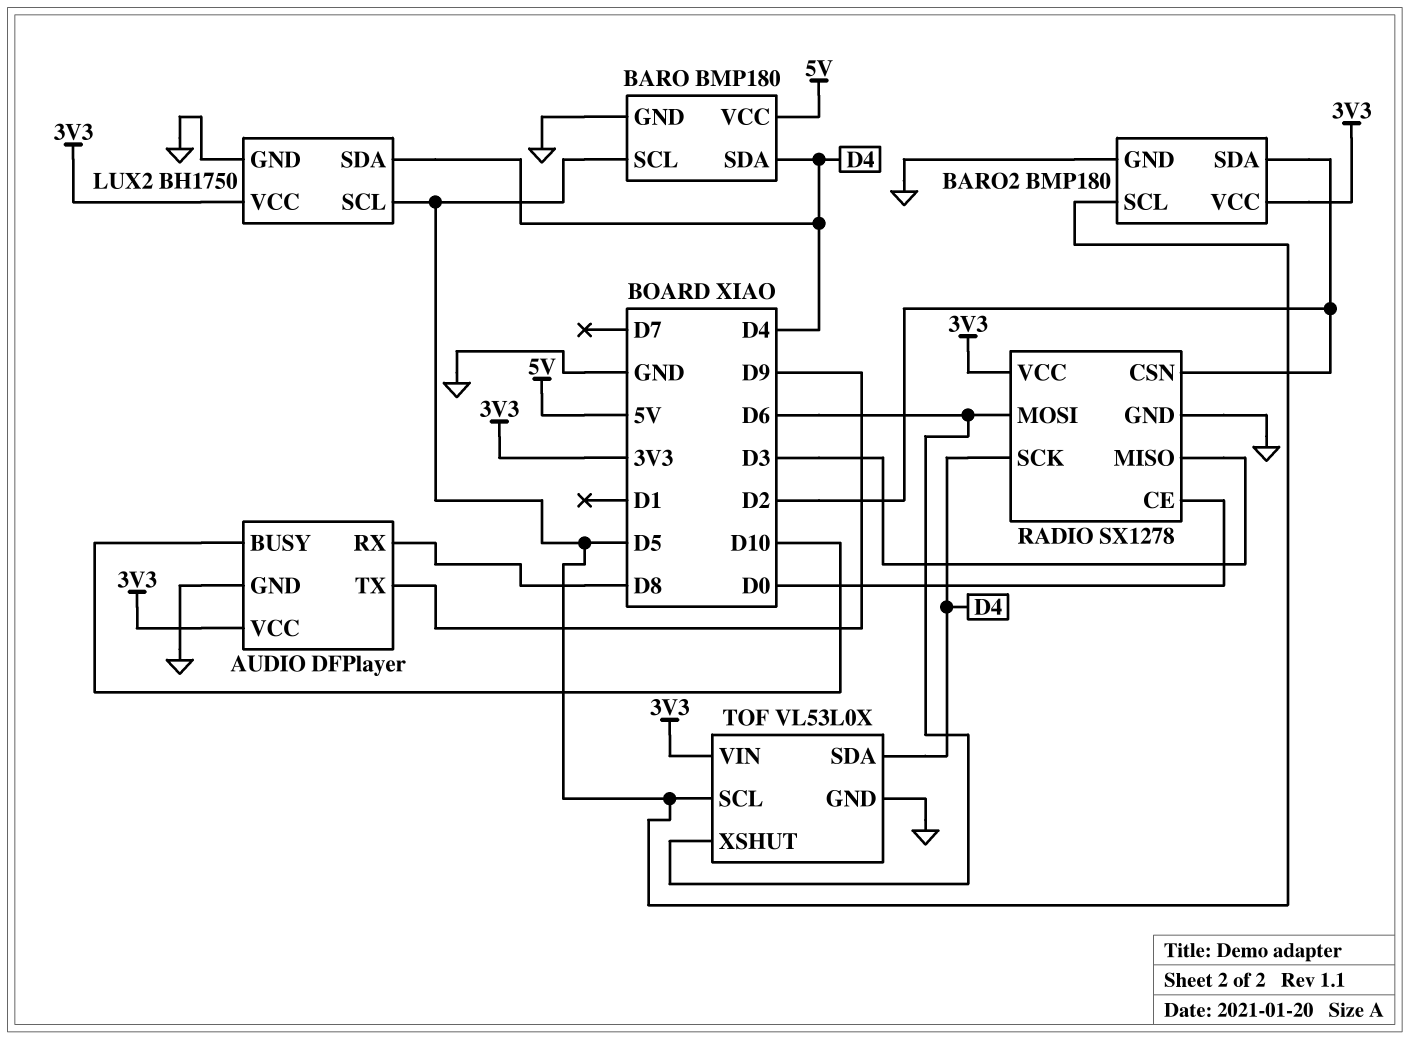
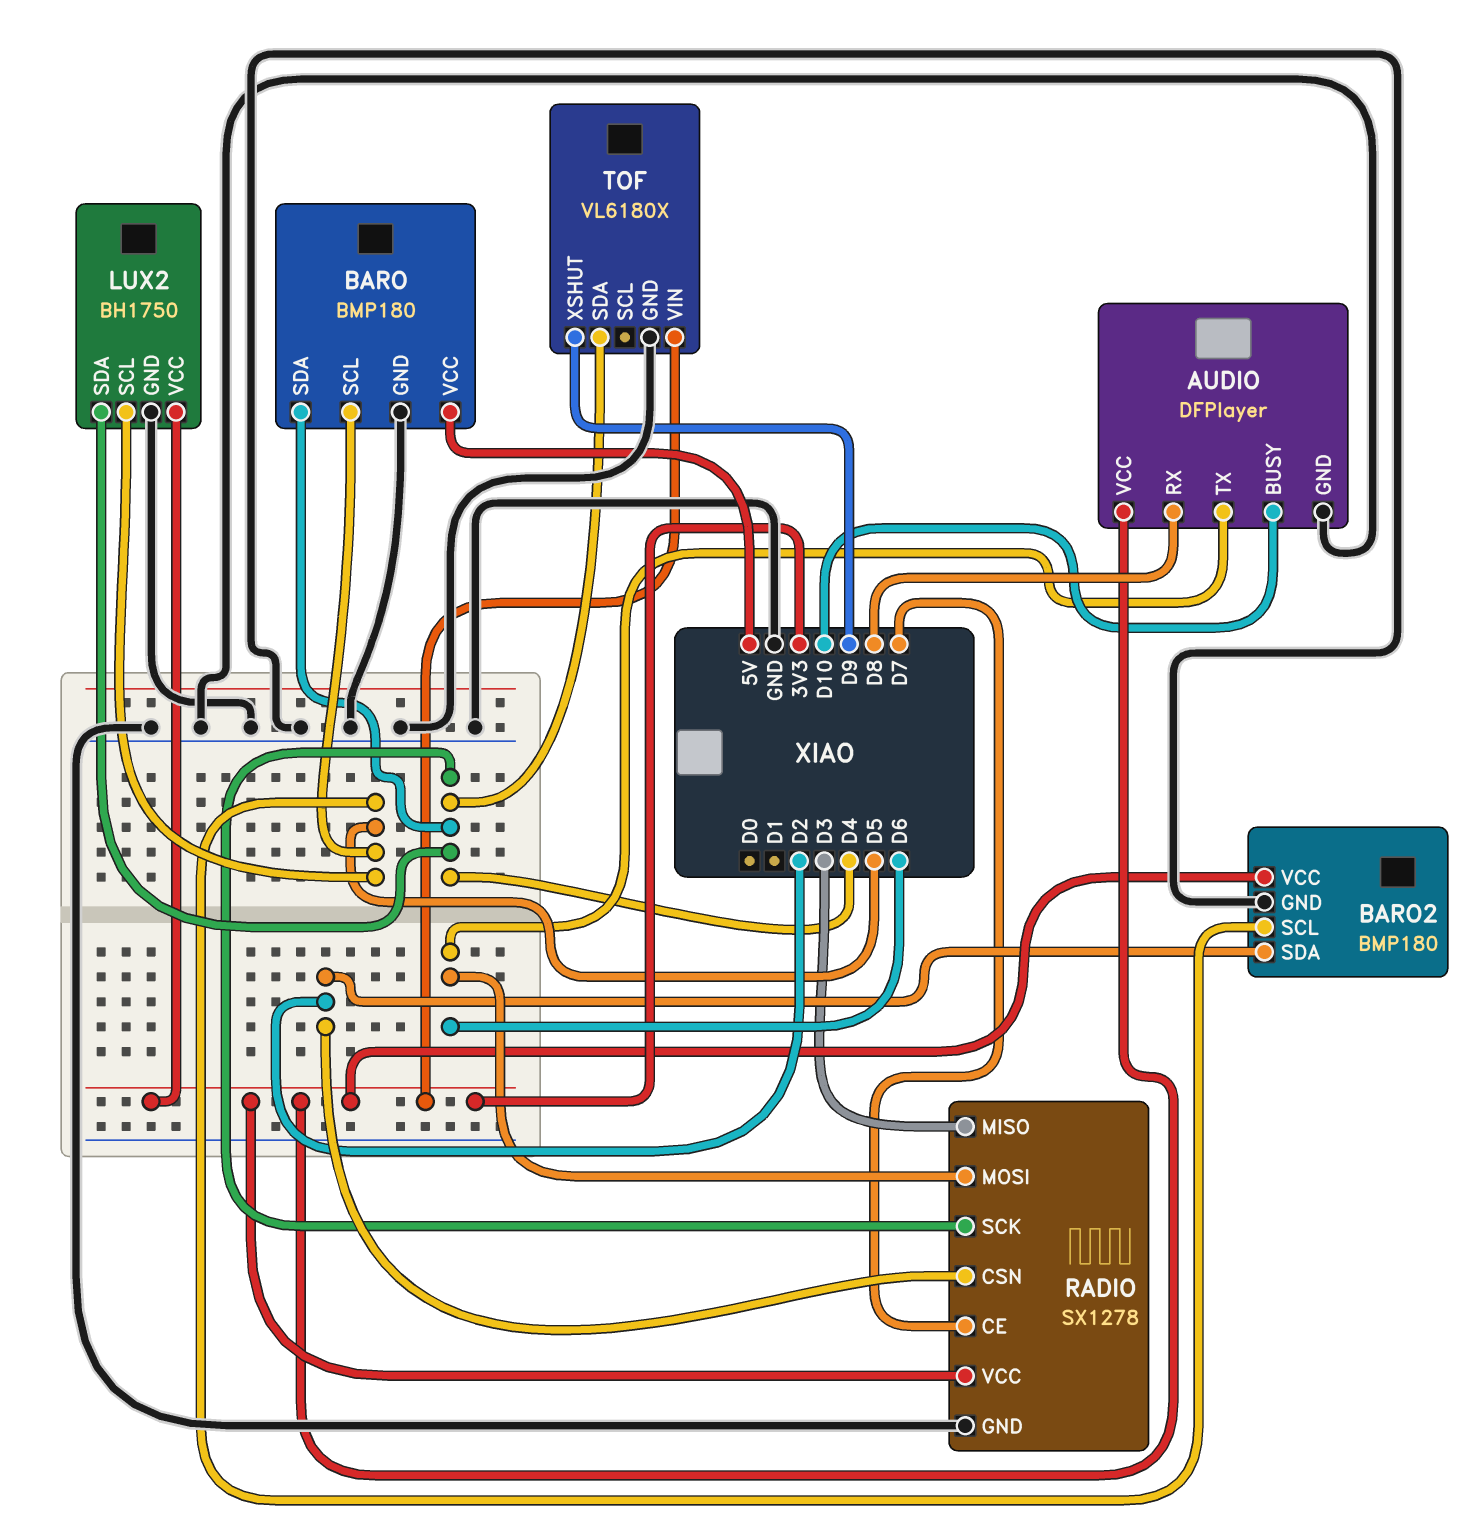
AUDIO pin TX: D9 -> D6
RADIO pin CE: D0 -> D7
TOF: VL53L0X -> VL6180X
TOF pin SCL: D5 -> none
TOF pin XSHUT: D6 -> D9

